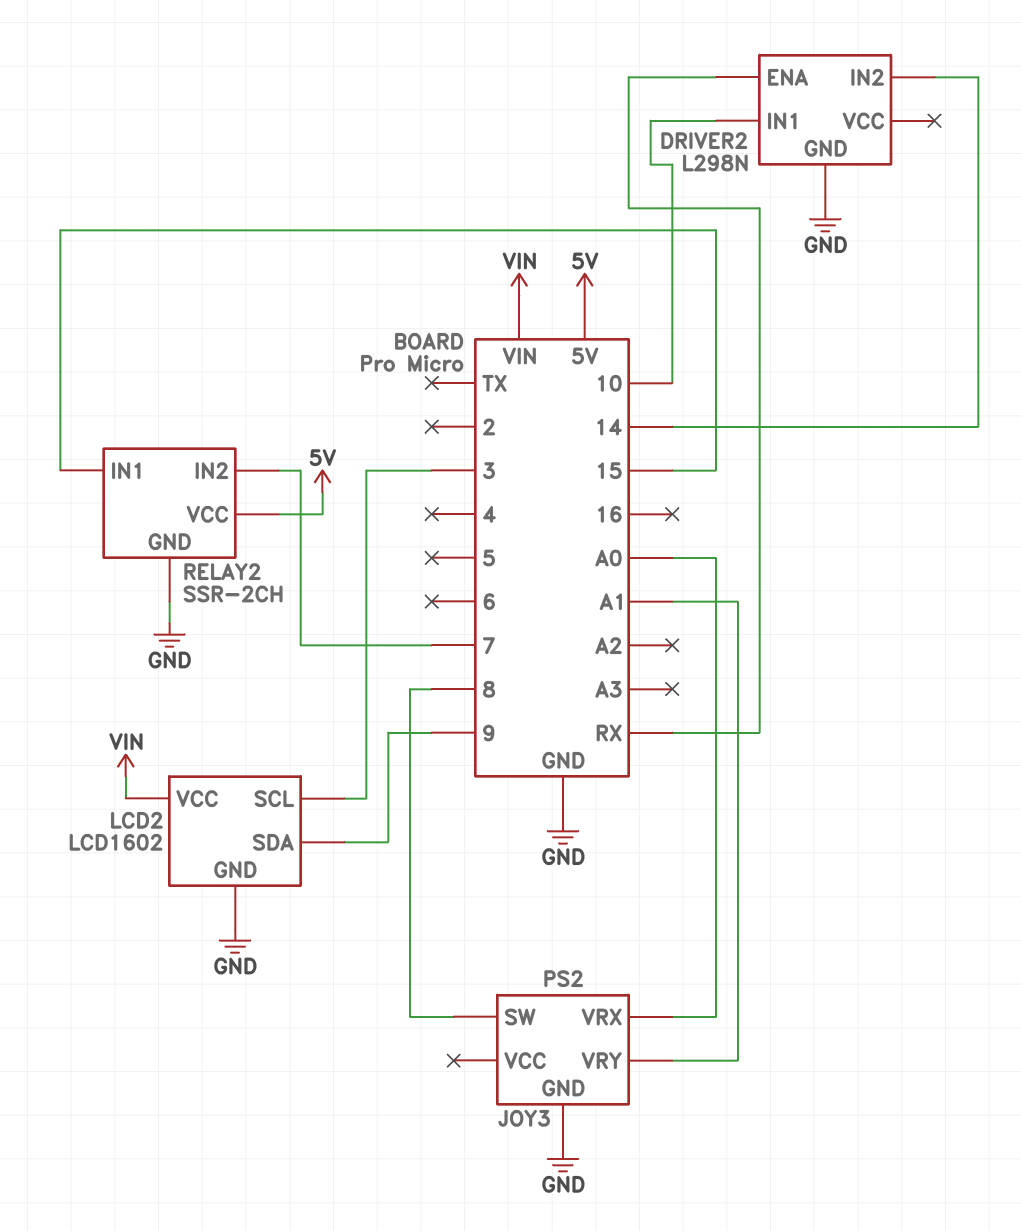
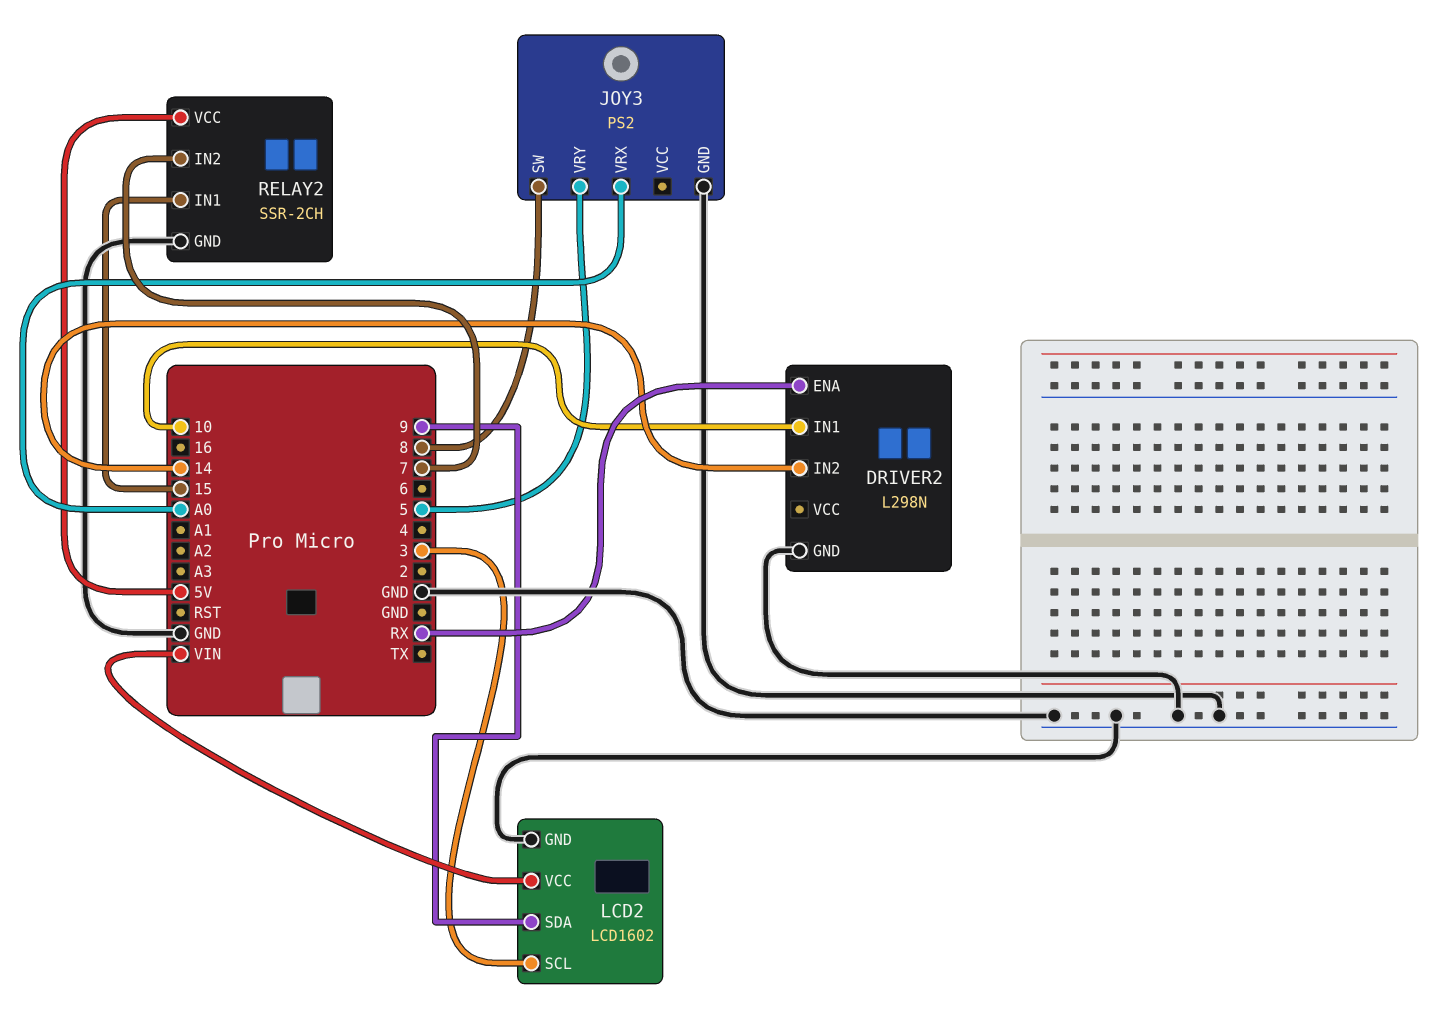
JOY3 pin VRY: A1 -> 5

